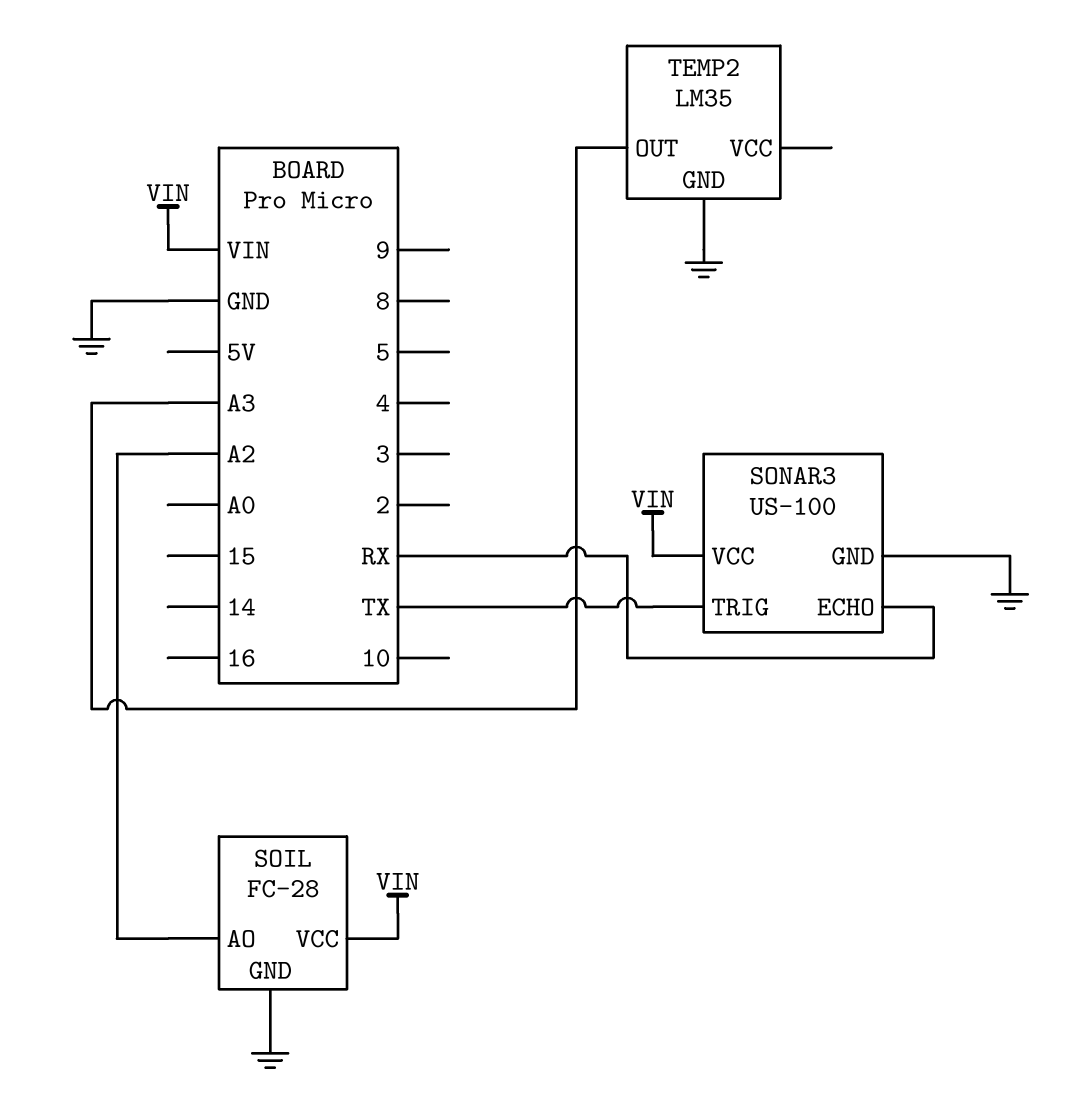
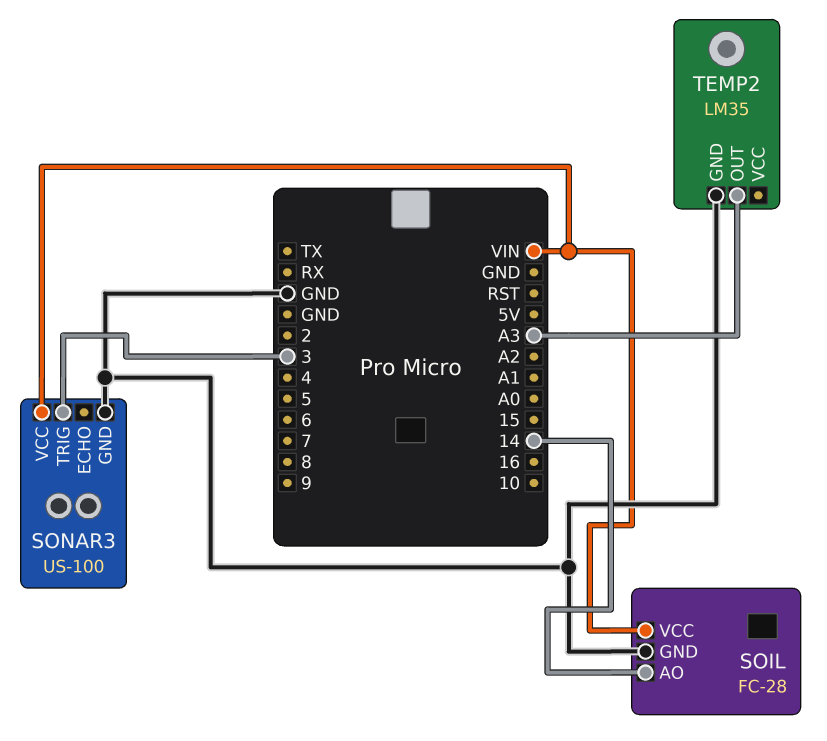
SOIL pin AO: A2 -> 14
SONAR3 pin ECHO: RX -> none
SONAR3 pin TRIG: TX -> 3

